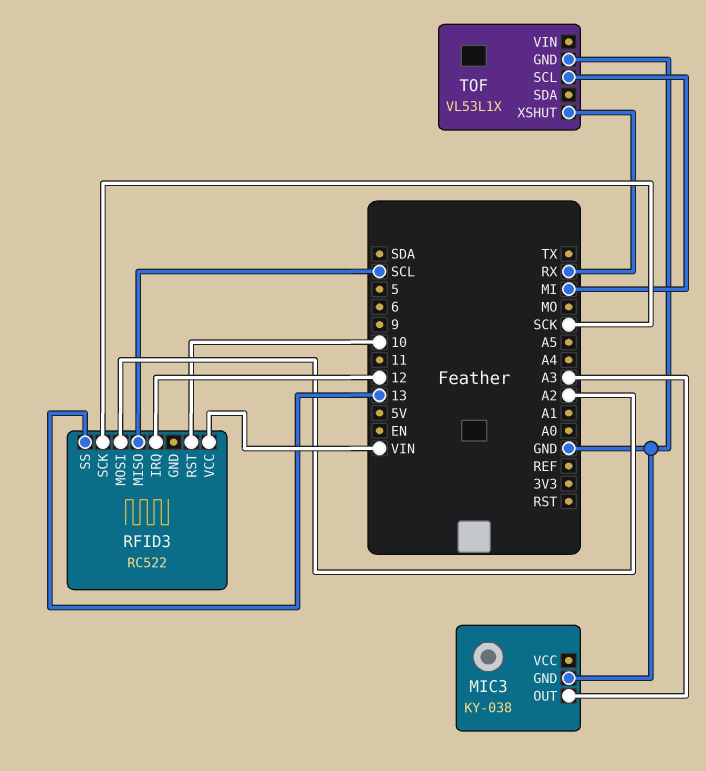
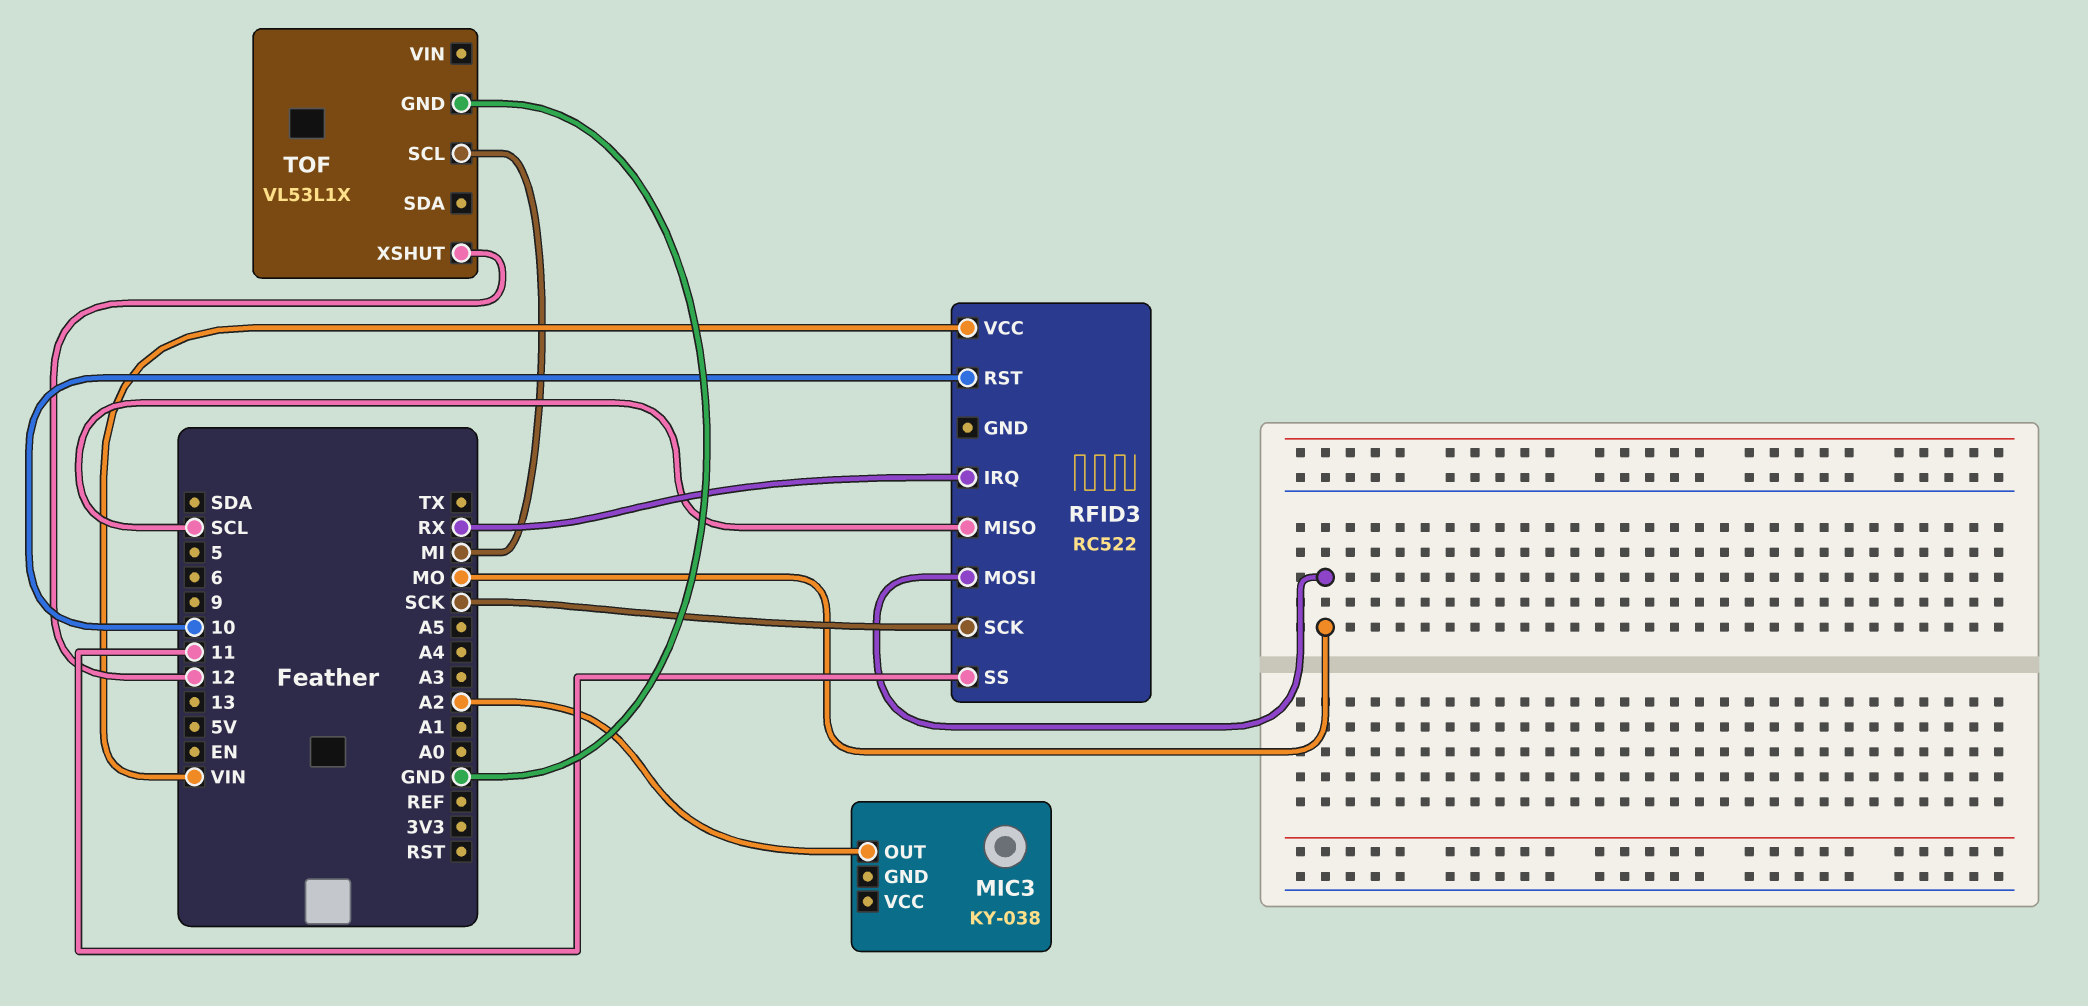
MIC3 pin GND: GND -> none
MIC3 pin OUT: A3 -> A2
RFID3 pin IRQ: 12 -> RX
RFID3 pin MOSI: A2 -> MO
RFID3 pin SS: 13 -> 11
TOF pin XSHUT: RX -> 12

